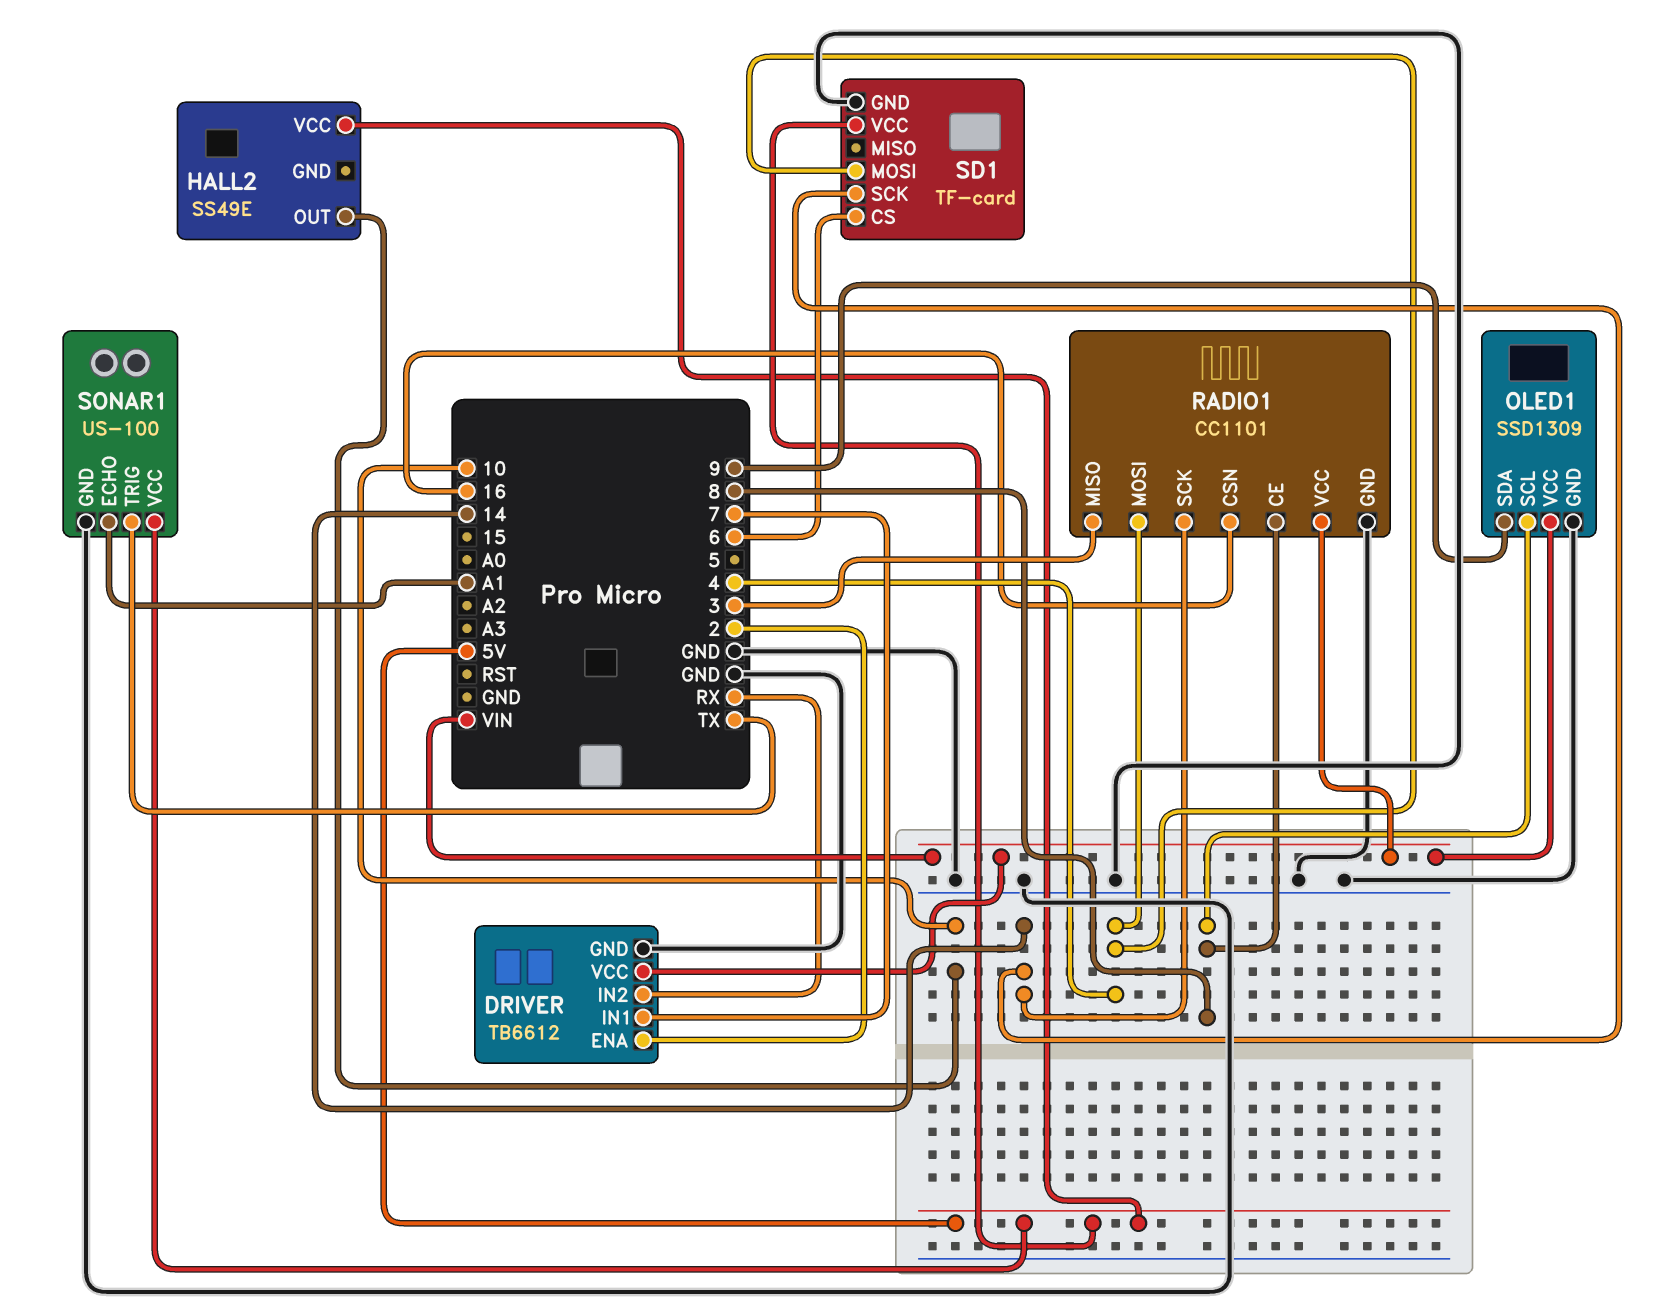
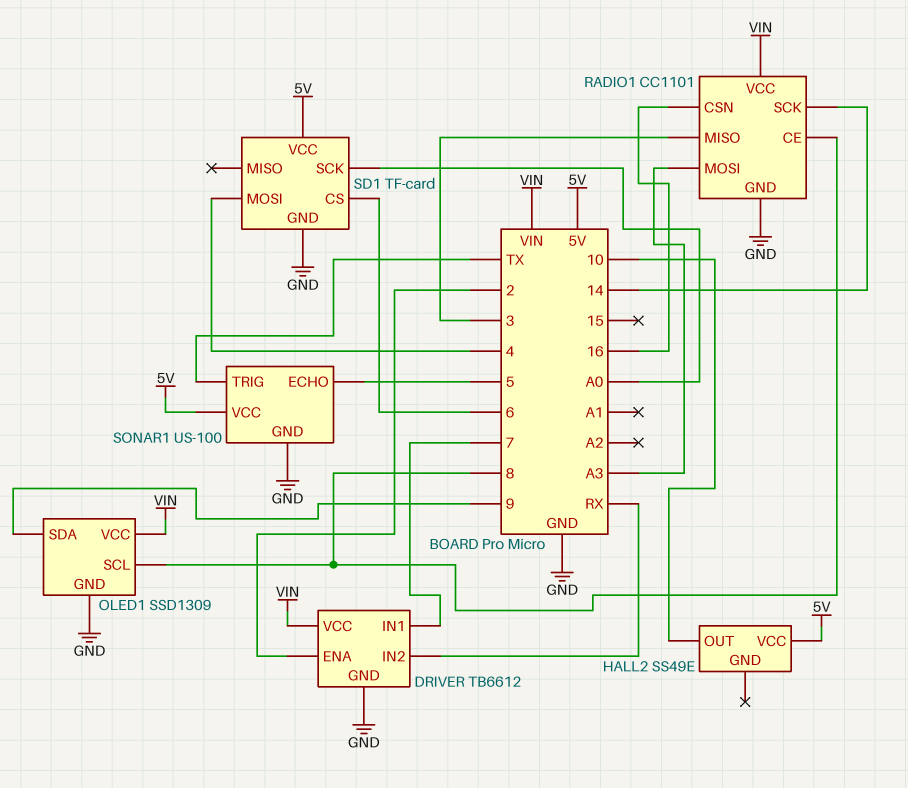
RADIO1 pin MOSI: 4 -> A3
SD1 pin SCK: 14 -> A0
SONAR1 pin ECHO: A1 -> 5

